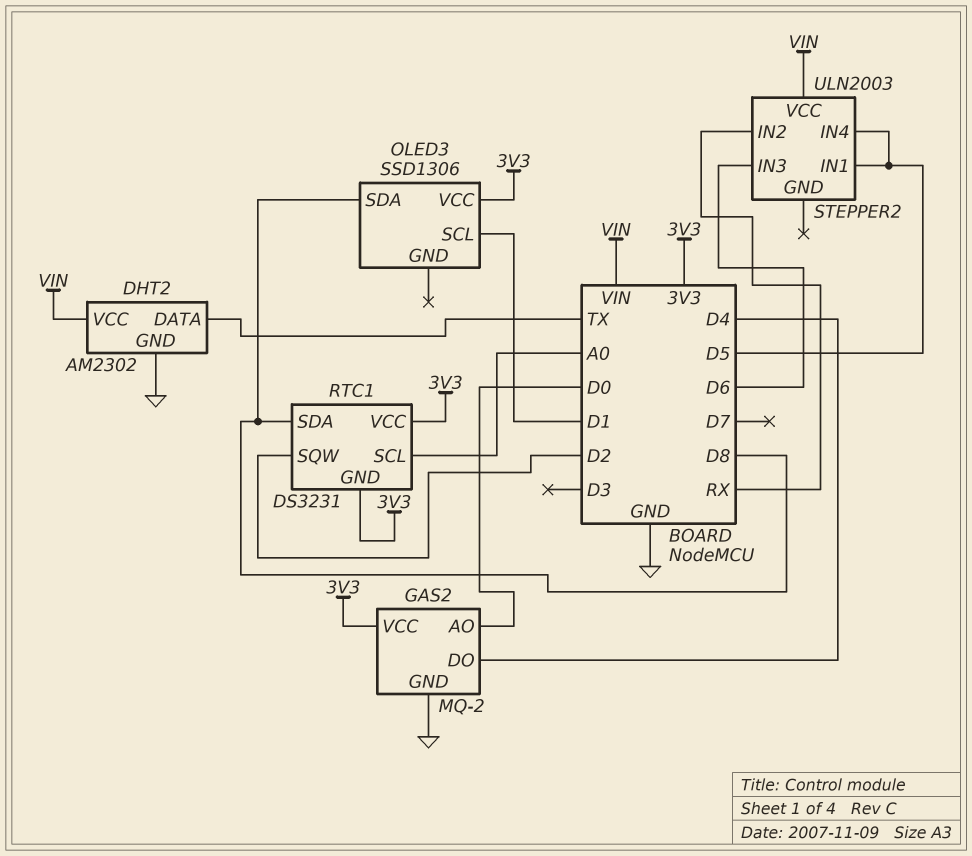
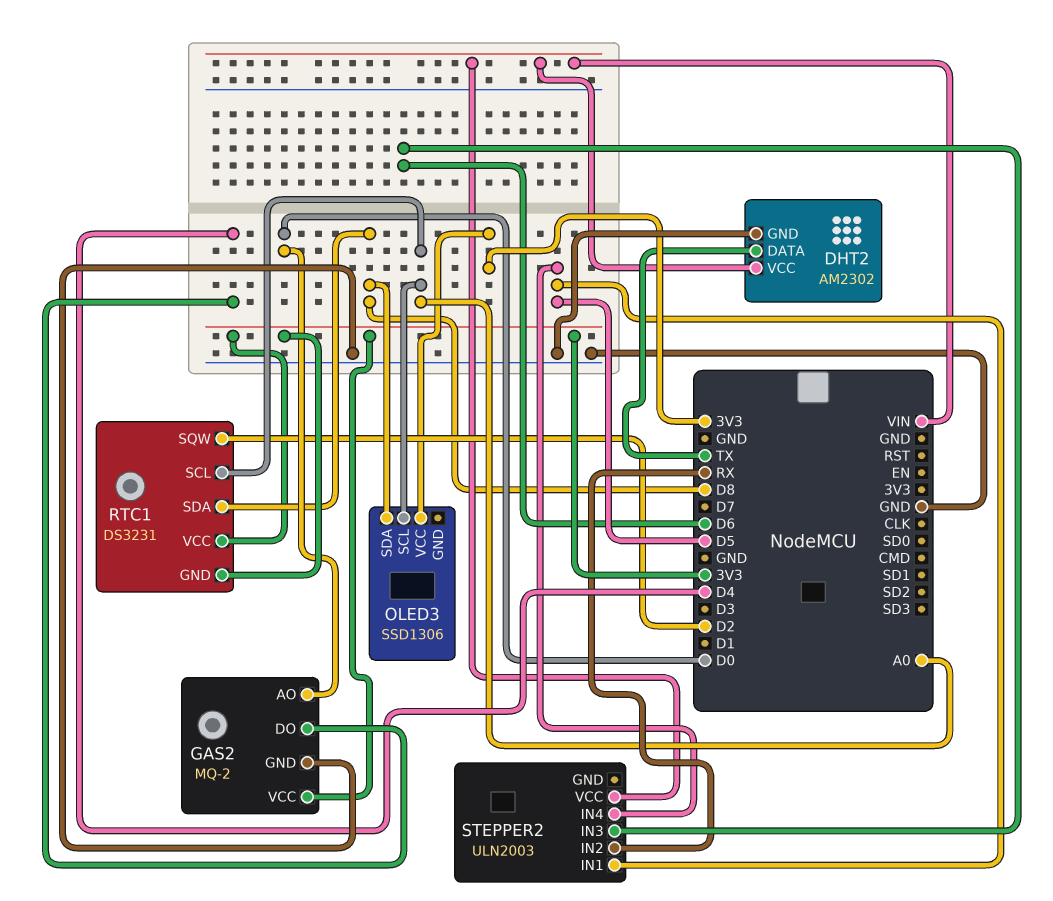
OLED3 pin SCL: D1 -> A0

